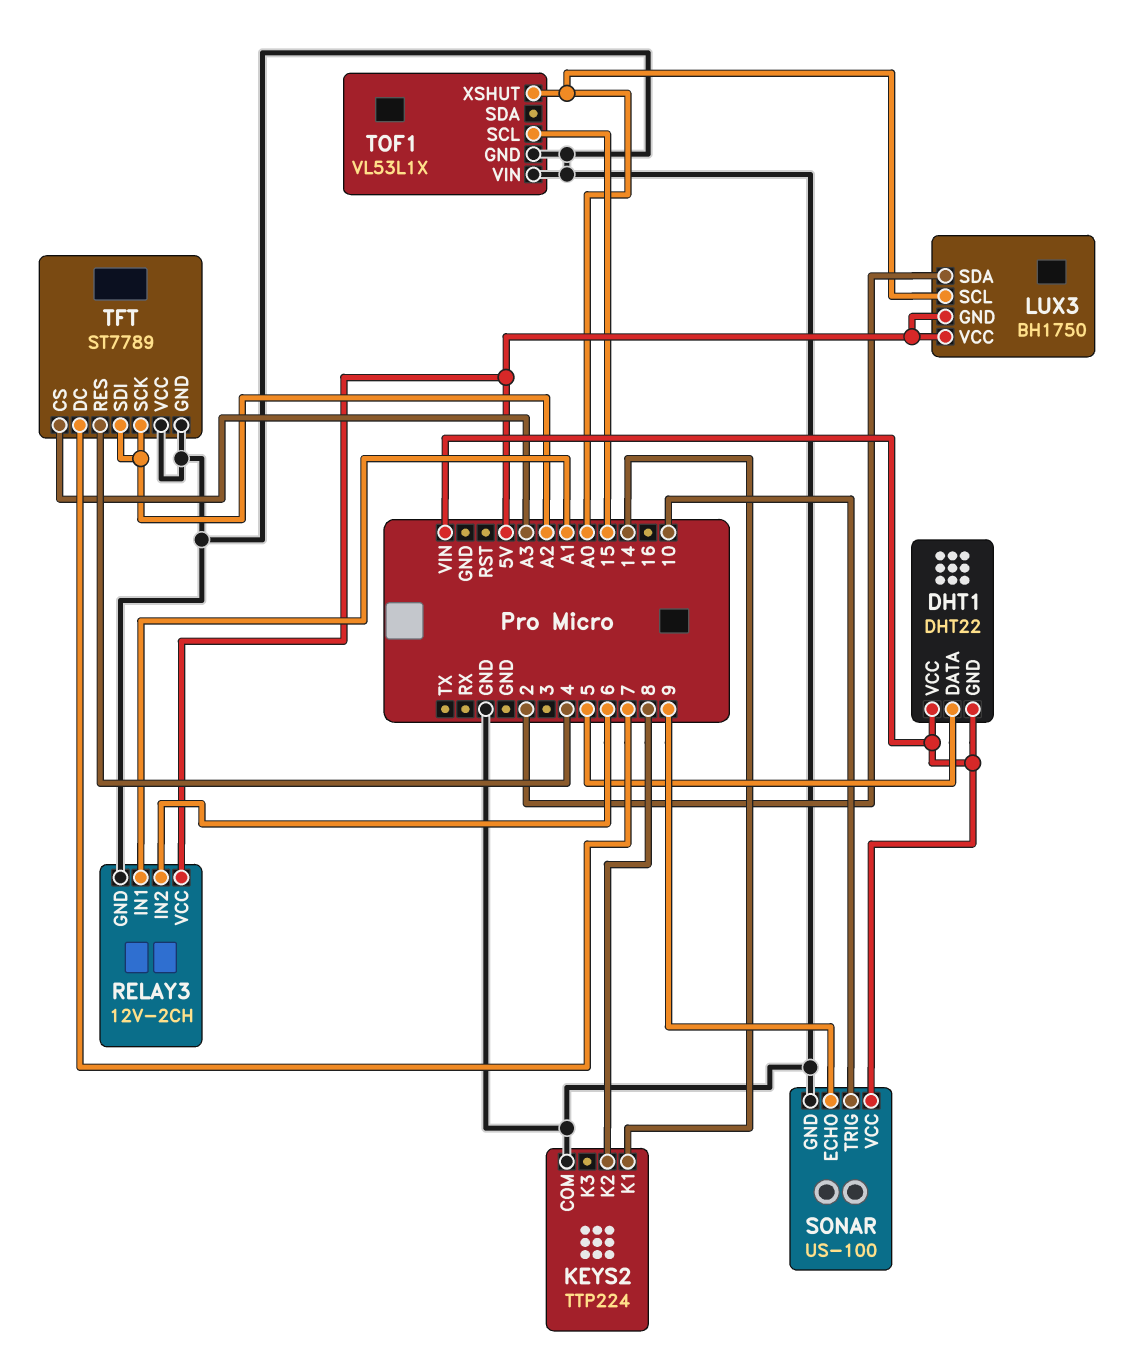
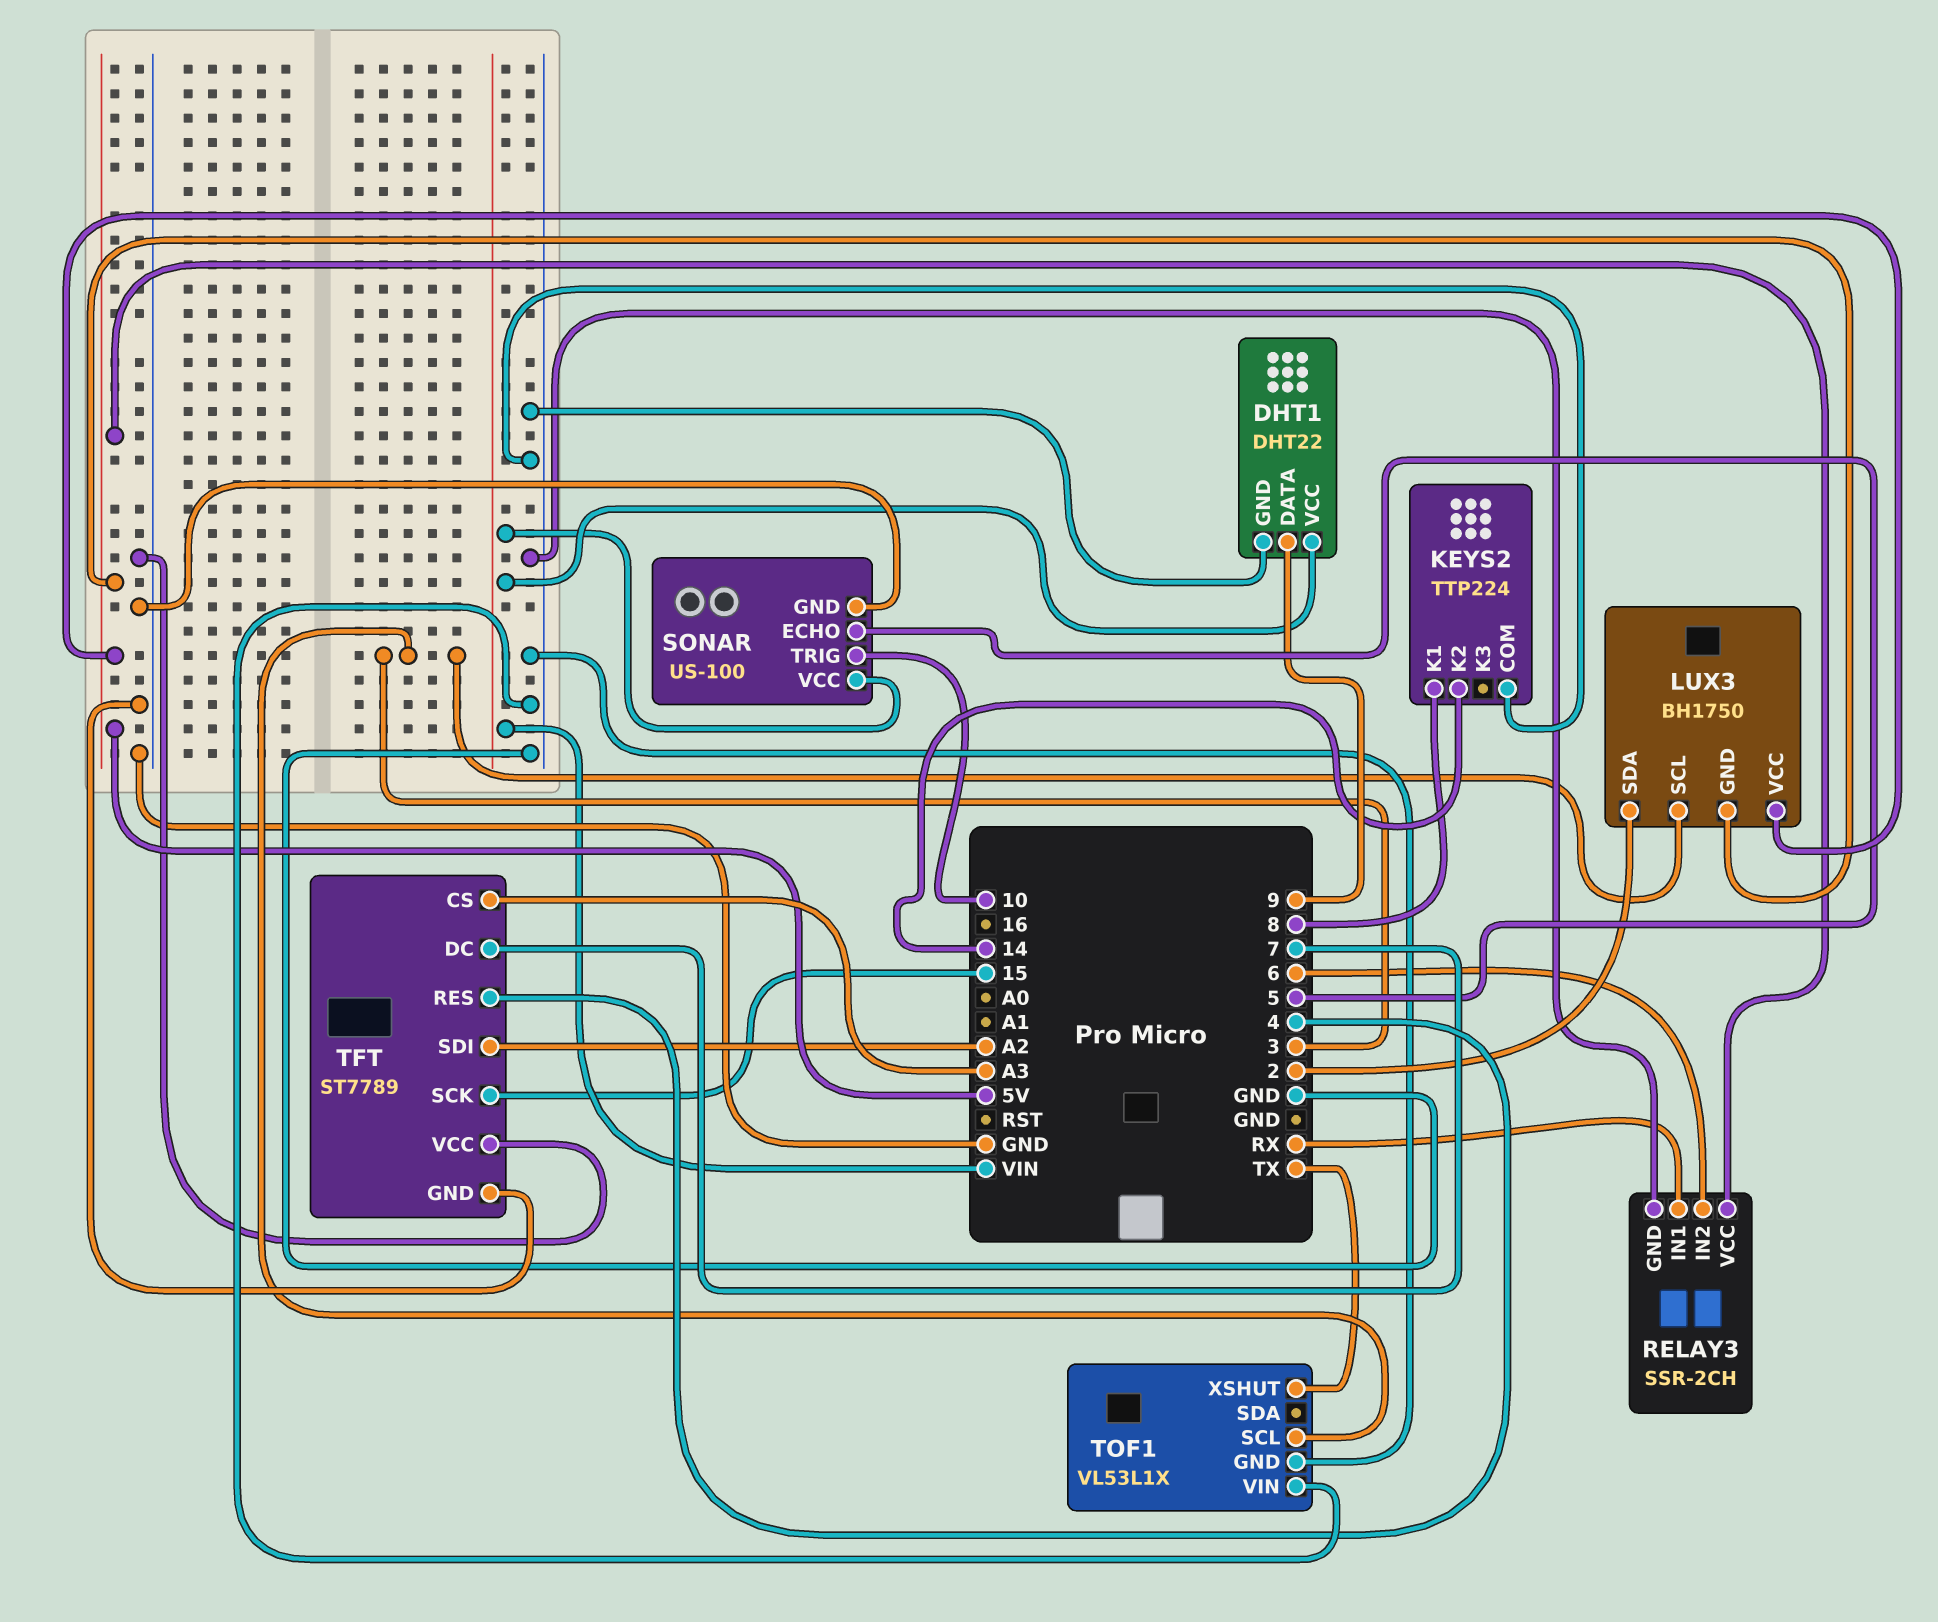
DHT1 pin DATA: 5 -> 9
DHT1 pin GND: VIN -> GND
KEYS2 pin K1: 14 -> 8
KEYS2 pin K2: 8 -> 14
LUX3 pin SCL: A0 -> 3
RELAY3: 12V-2CH -> SSR-2CH
RELAY3 pin IN1: A1 -> RX
SONAR pin ECHO: 9 -> 5
TFT pin SCK: A2 -> 15
TOF1 pin SCL: 15 -> 3
TOF1 pin XSHUT: A0 -> TX

